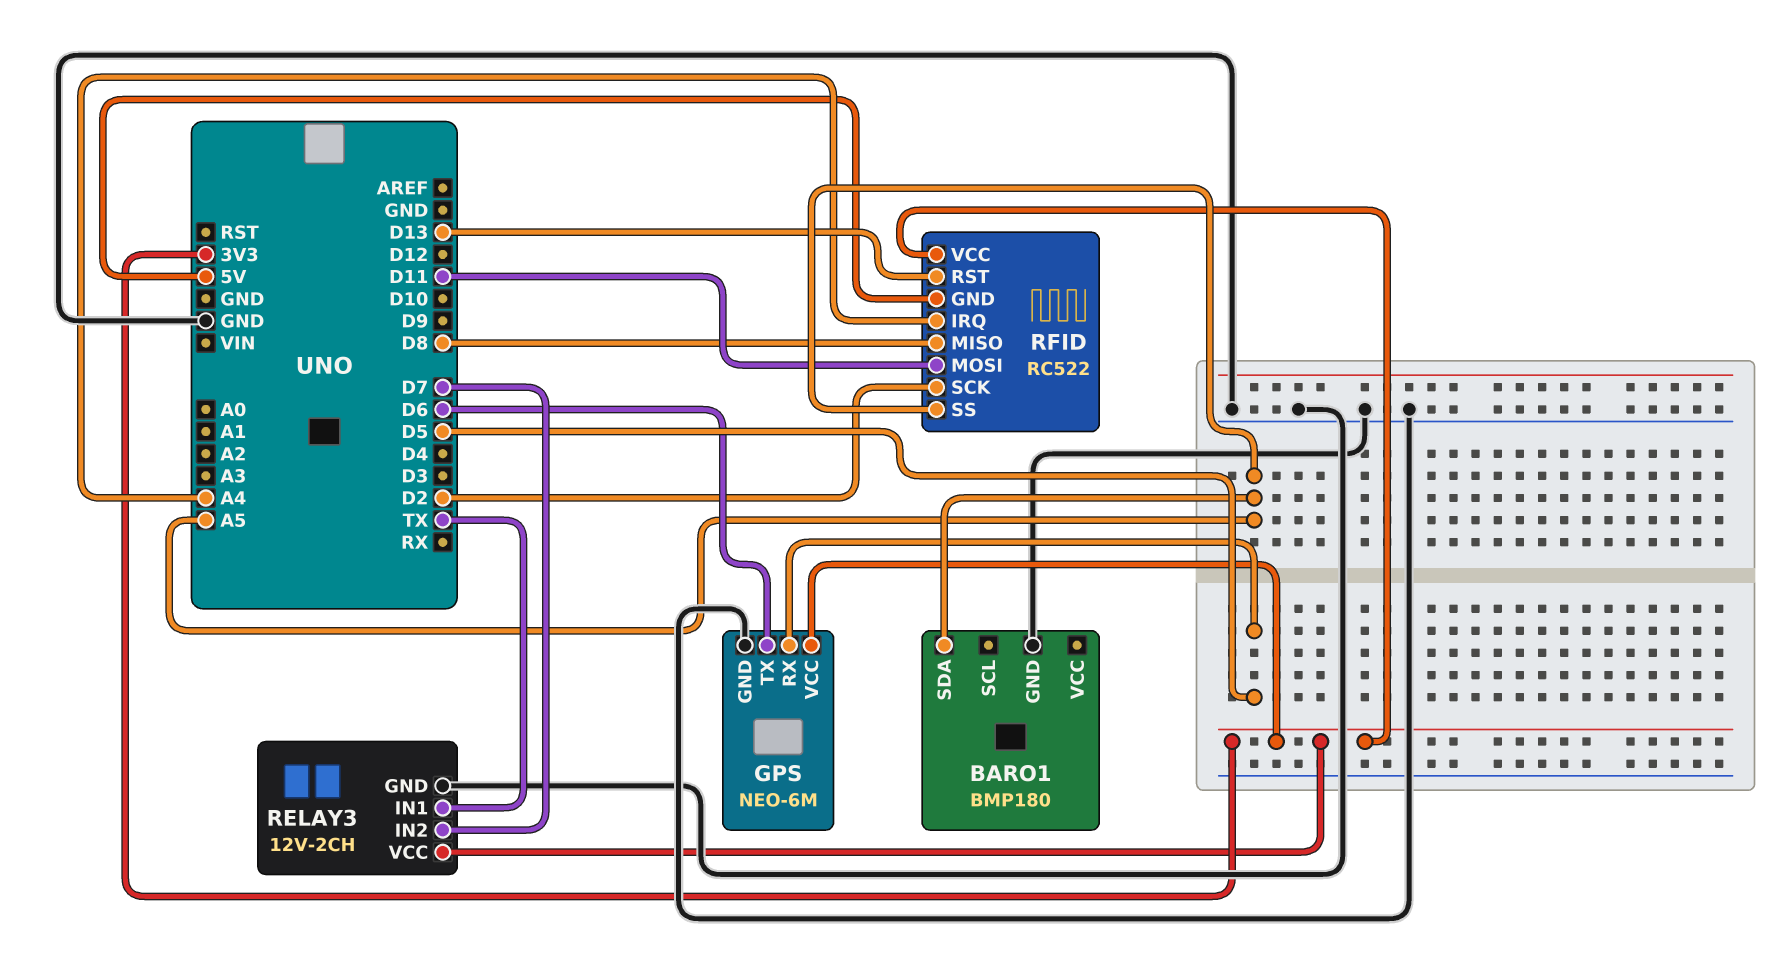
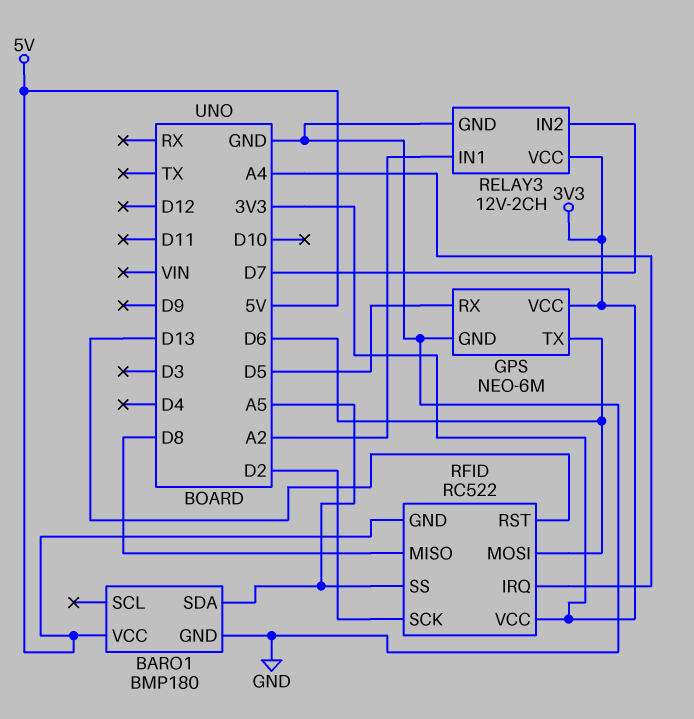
BARO1 pin VCC: none -> 5V
RELAY3 pin IN1: TX -> A2
RFID pin MOSI: D11 -> D6

